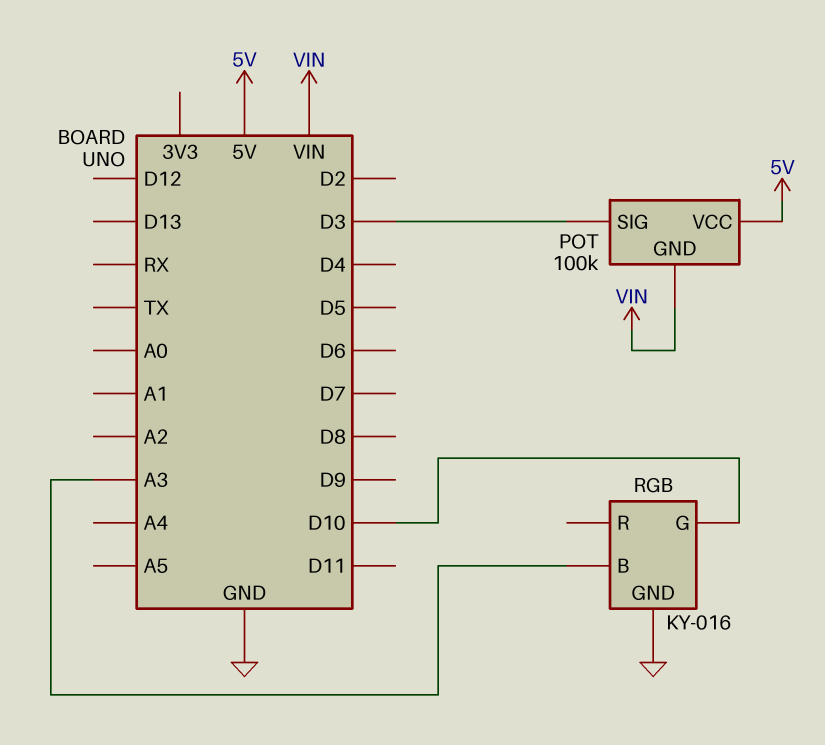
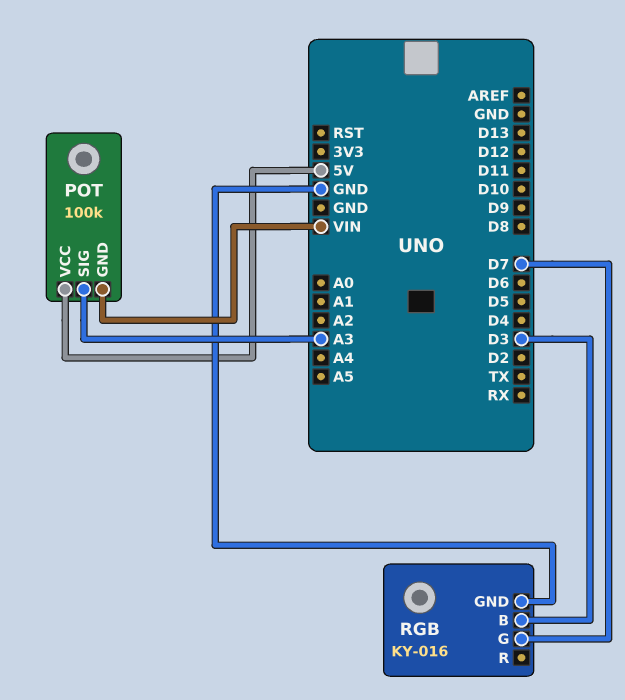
POT pin SIG: D3 -> A3
RGB pin B: A3 -> D3
RGB pin G: D10 -> D7

